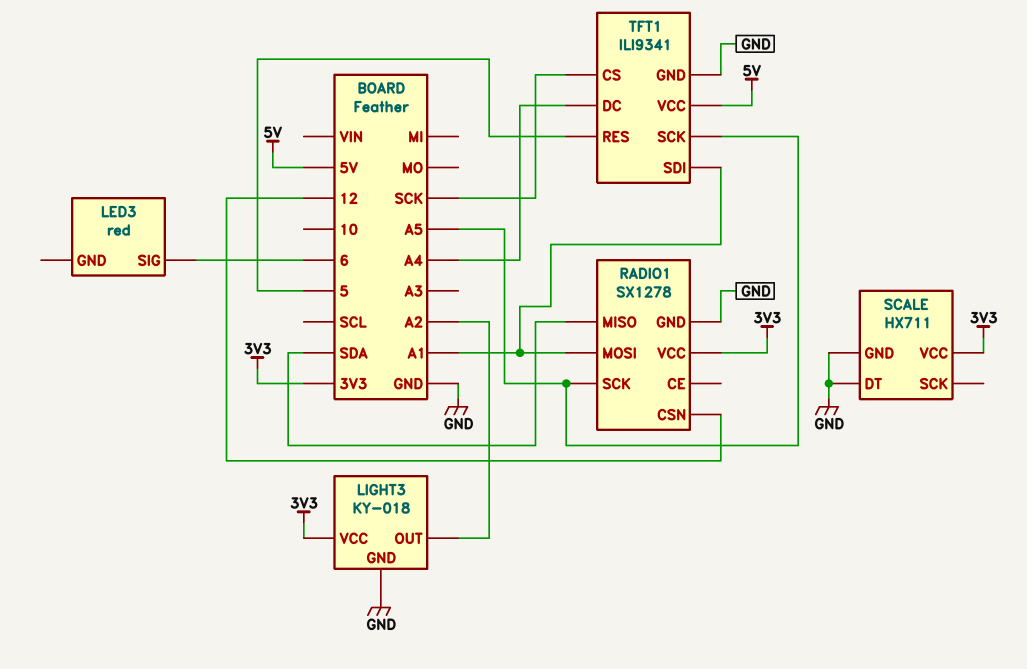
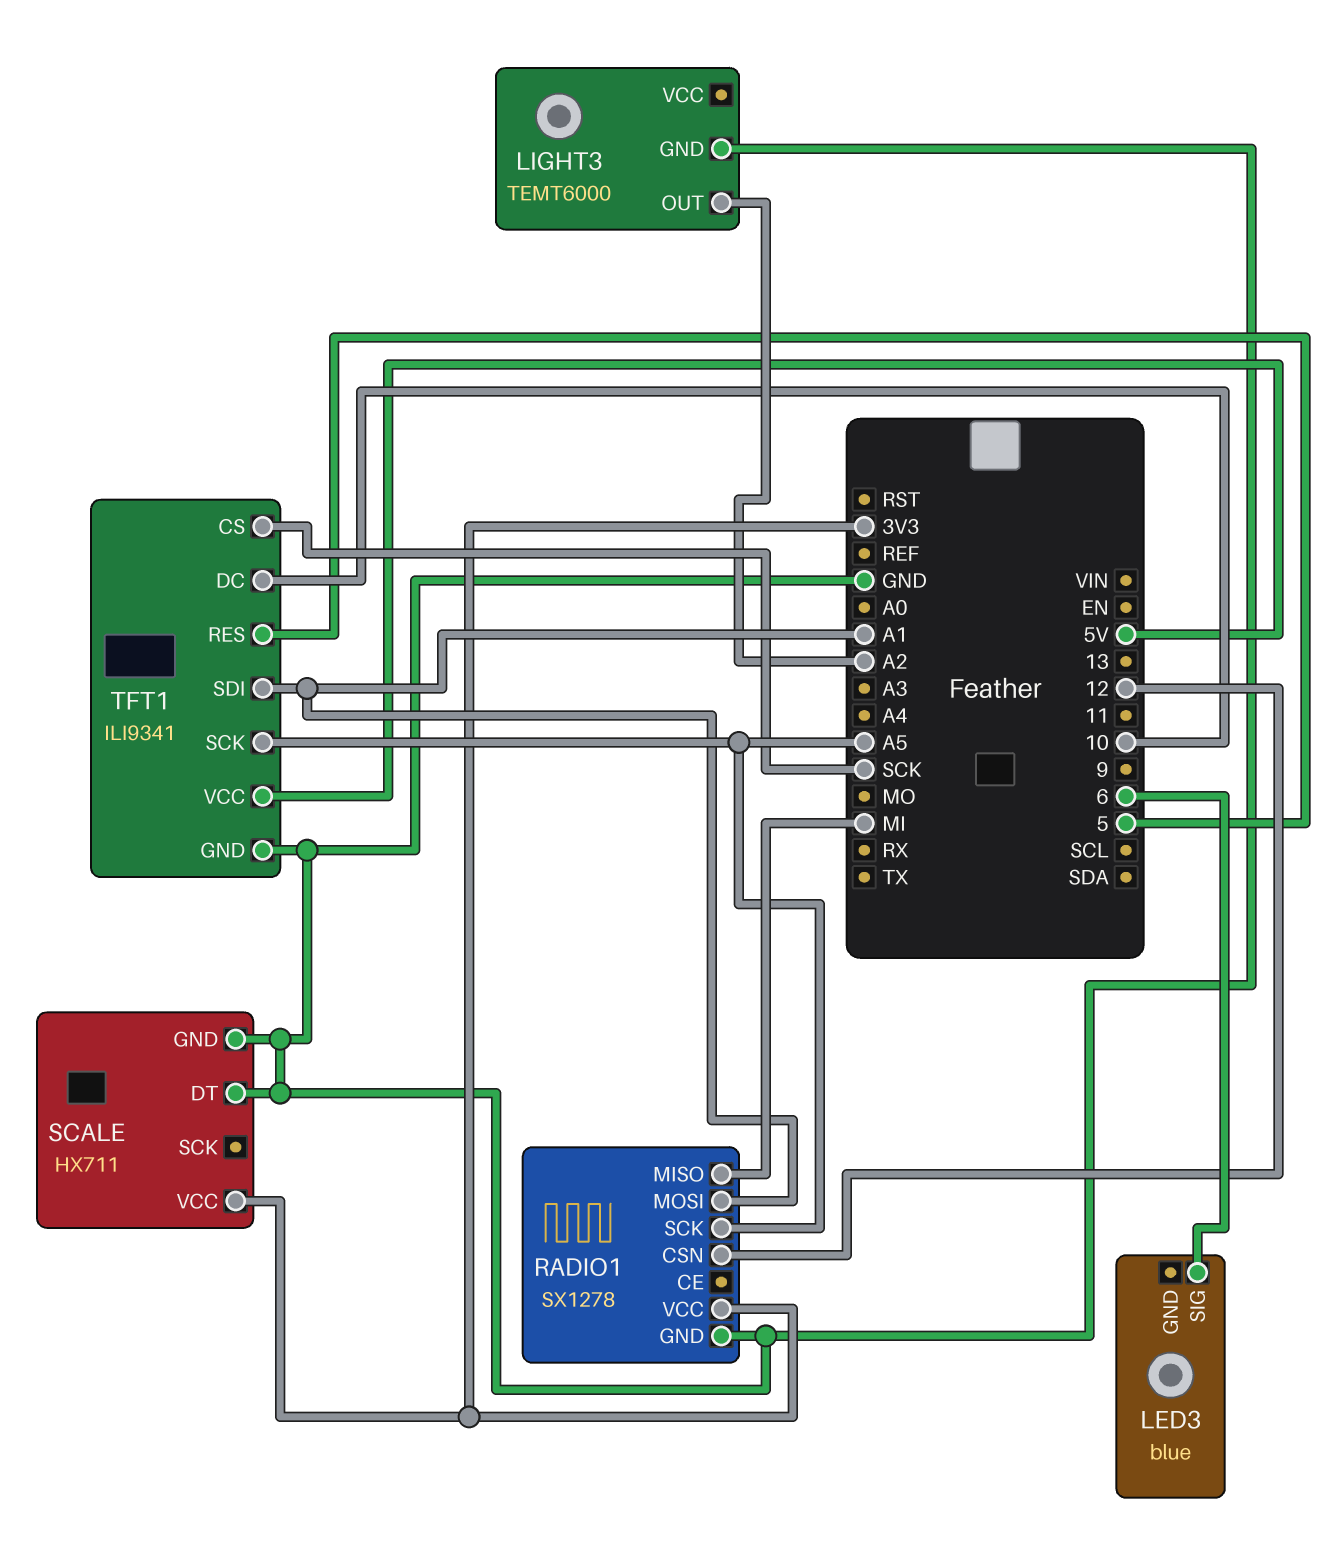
LED3: red -> blue
LIGHT3: KY-018 -> TEMT6000
LIGHT3 pin VCC: 3V3 -> none
RADIO1 pin MISO: SDA -> MI
TFT1 pin DC: A4 -> 10

